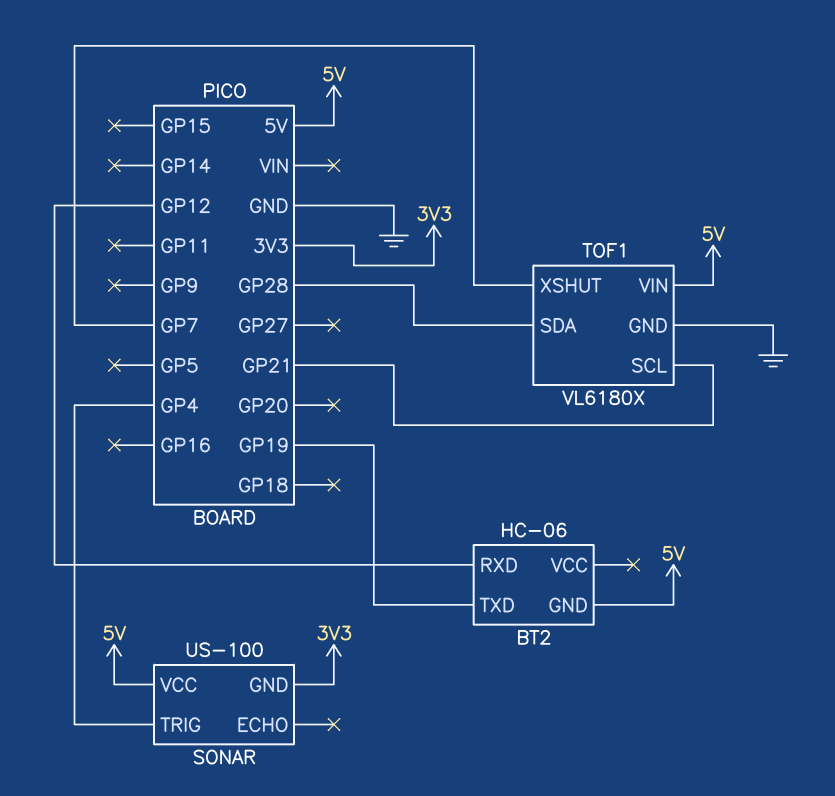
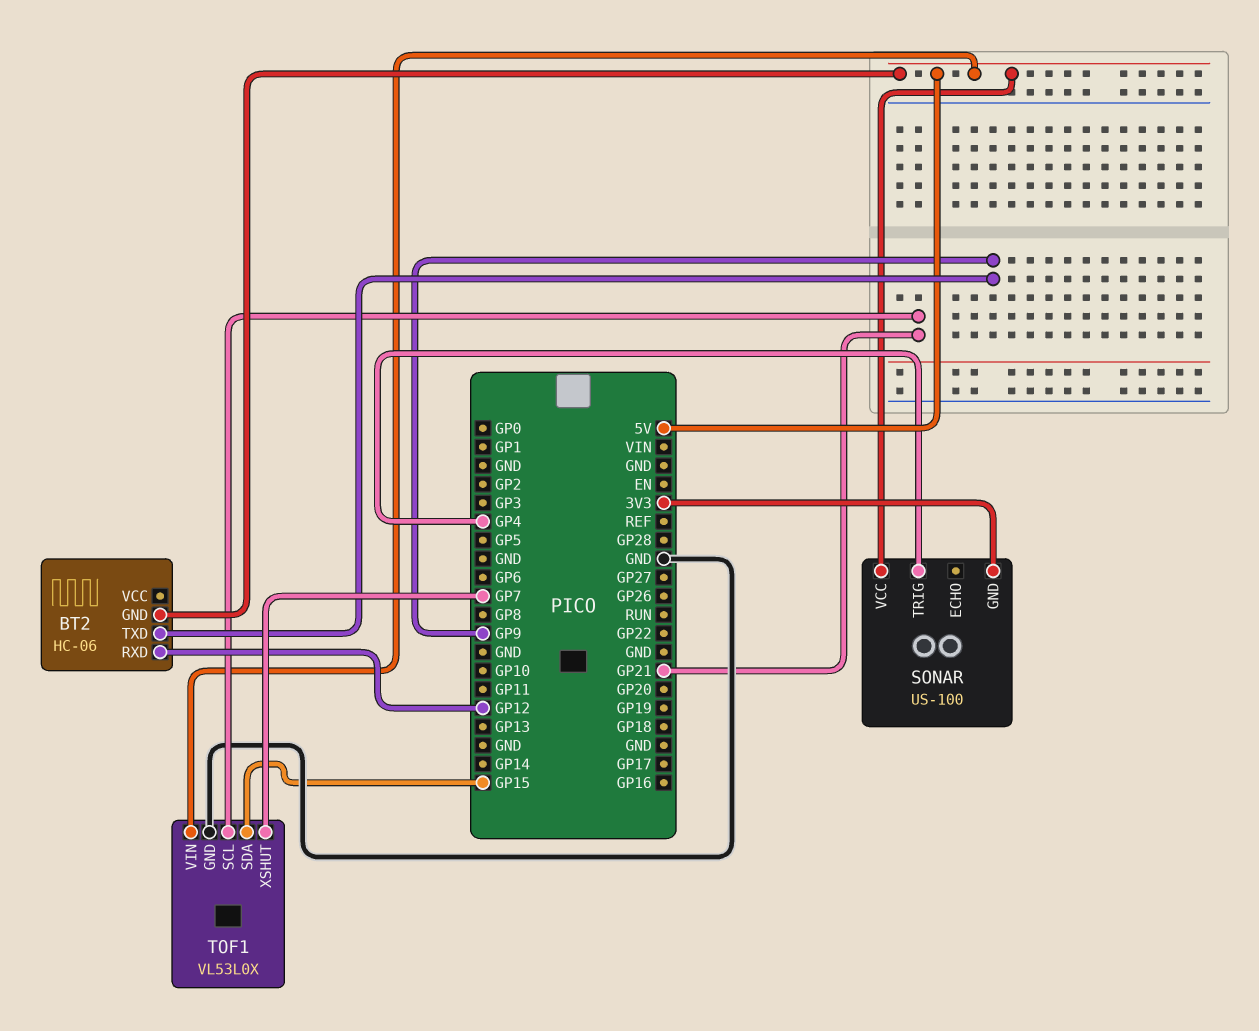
BT2 pin TXD: GP19 -> GP9
TOF1: VL6180X -> VL53L0X
TOF1 pin SDA: GP28 -> GP15

